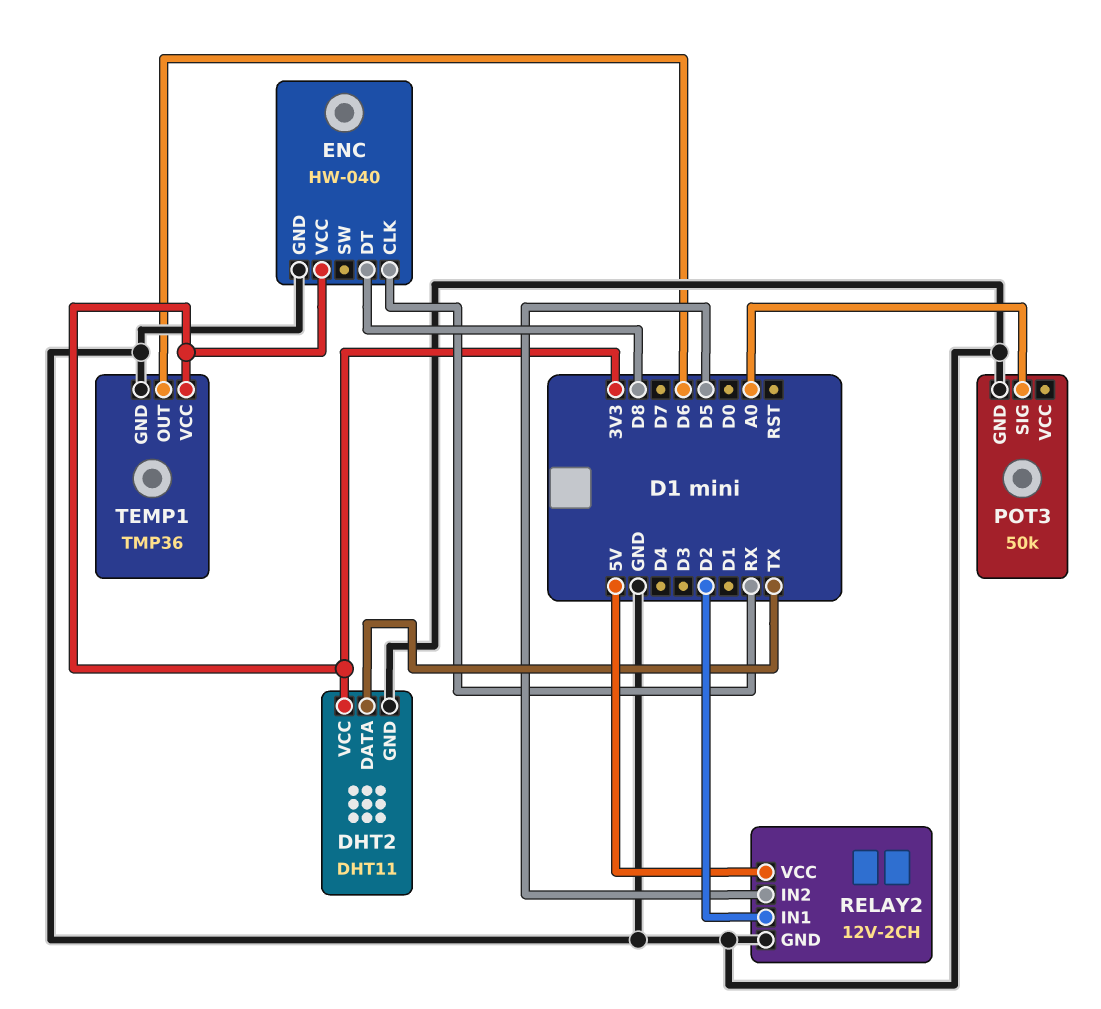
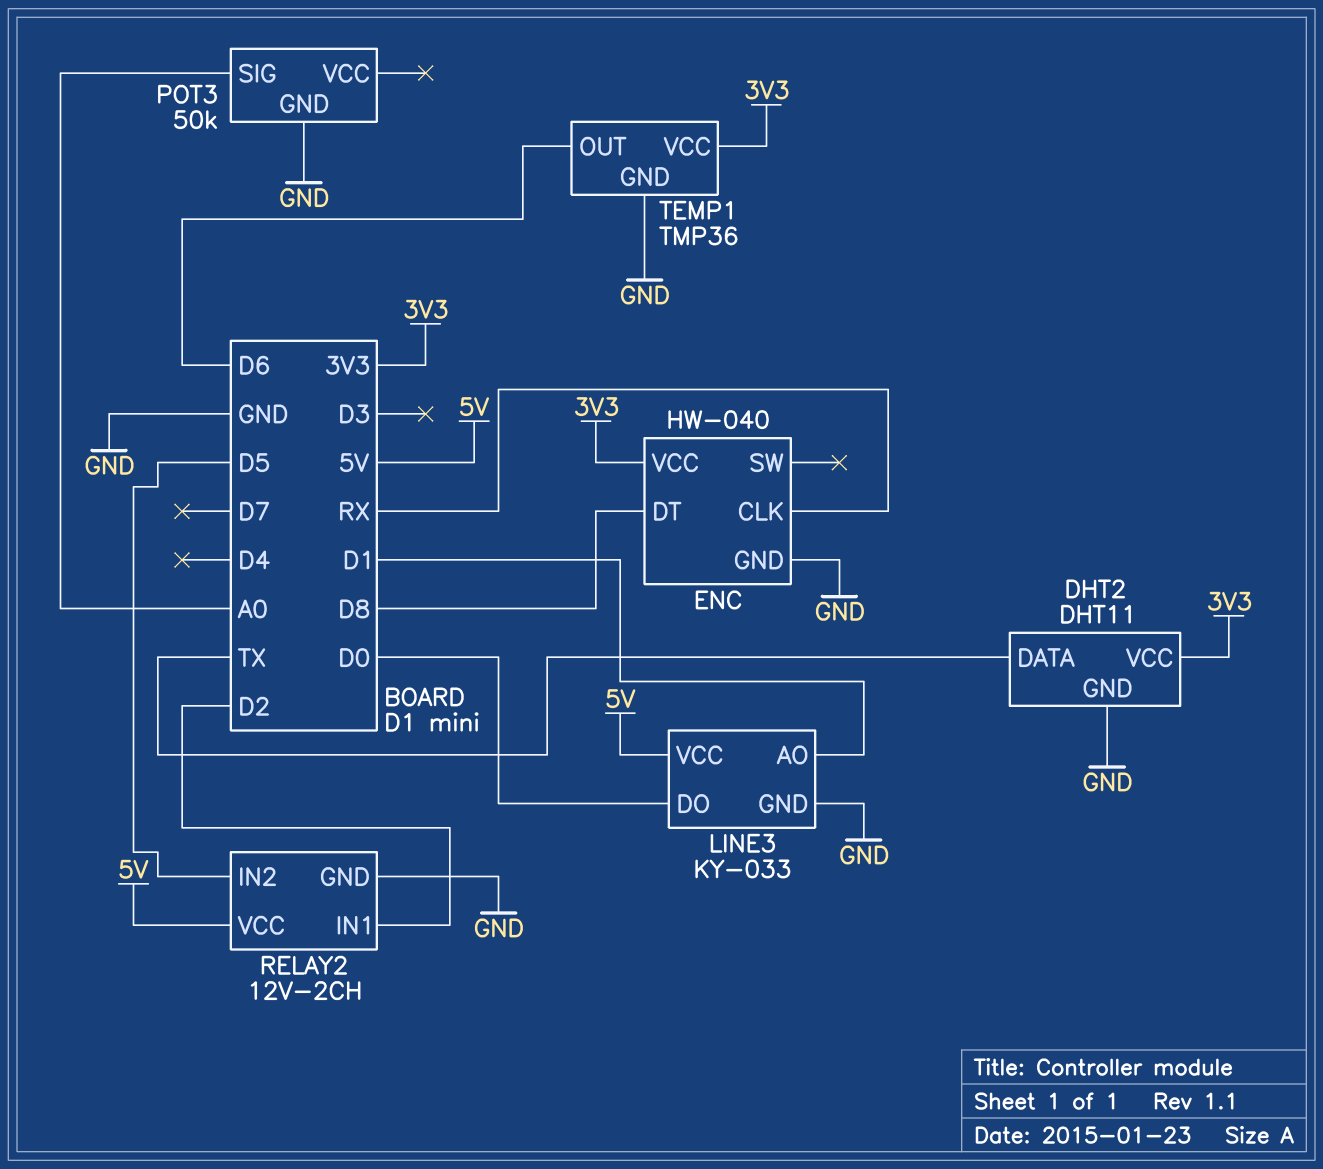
LINE3: none -> KY-033
LINE3 pin AO: none -> D1
LINE3 pin DO: none -> D0
LINE3 pin GND: none -> GND
LINE3 pin VCC: none -> 5V

